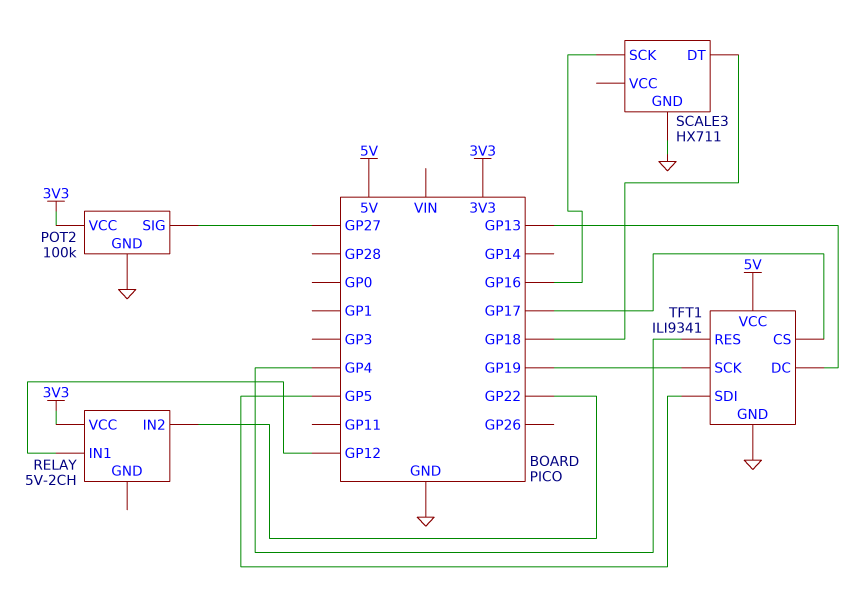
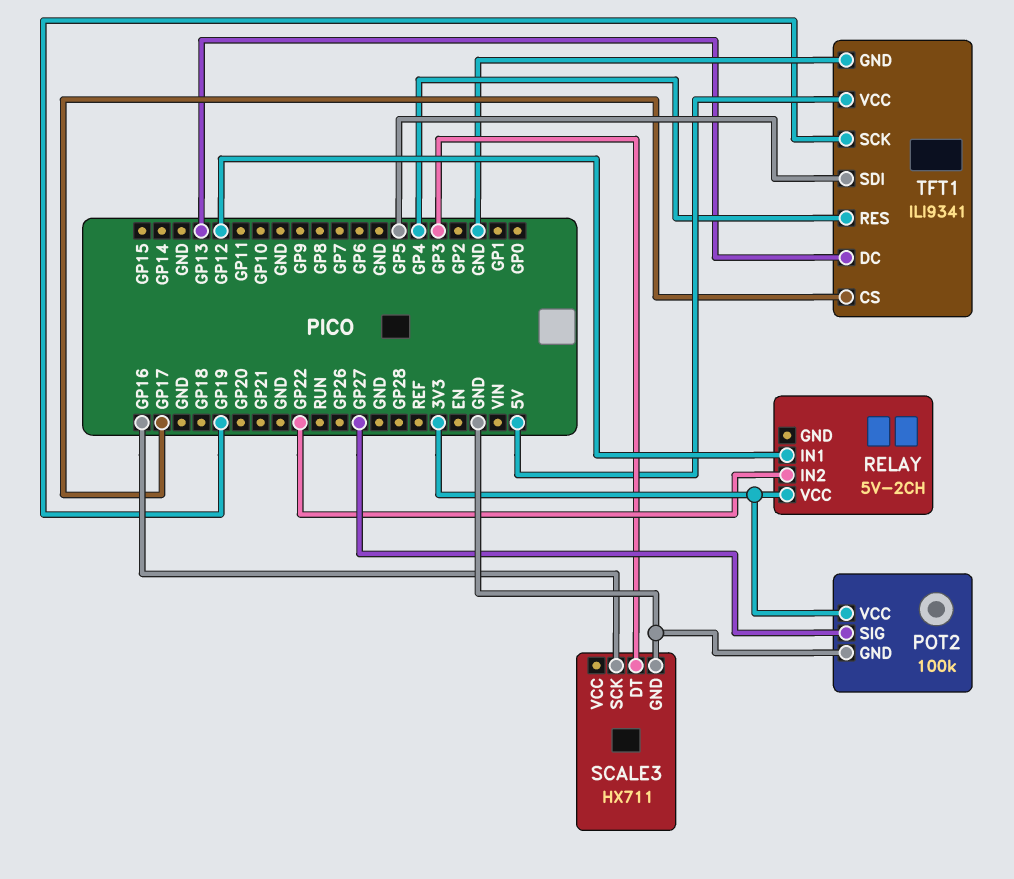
SCALE3 pin DT: GP18 -> GP3

